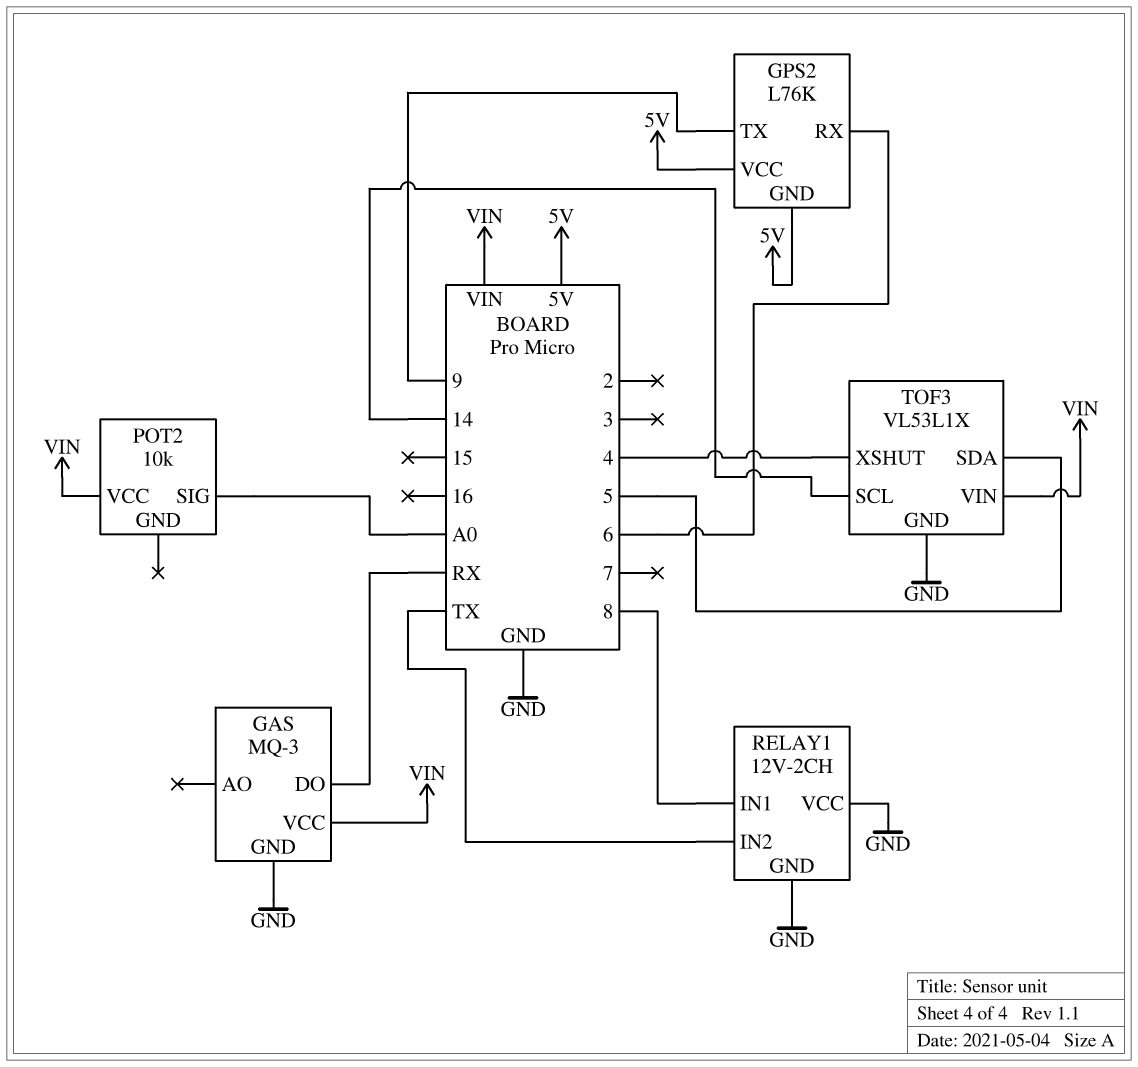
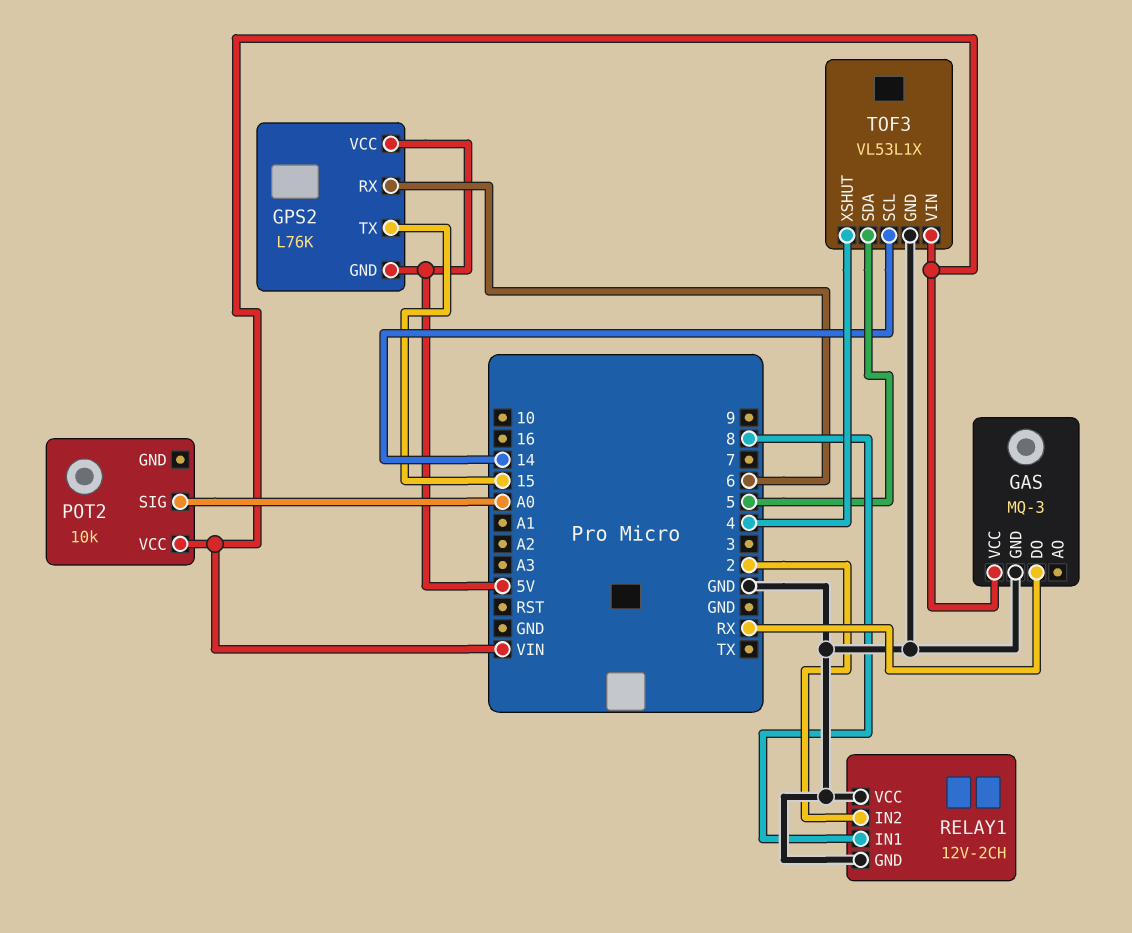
GPS2 pin TX: 9 -> 15
RELAY1 pin IN2: TX -> 2

